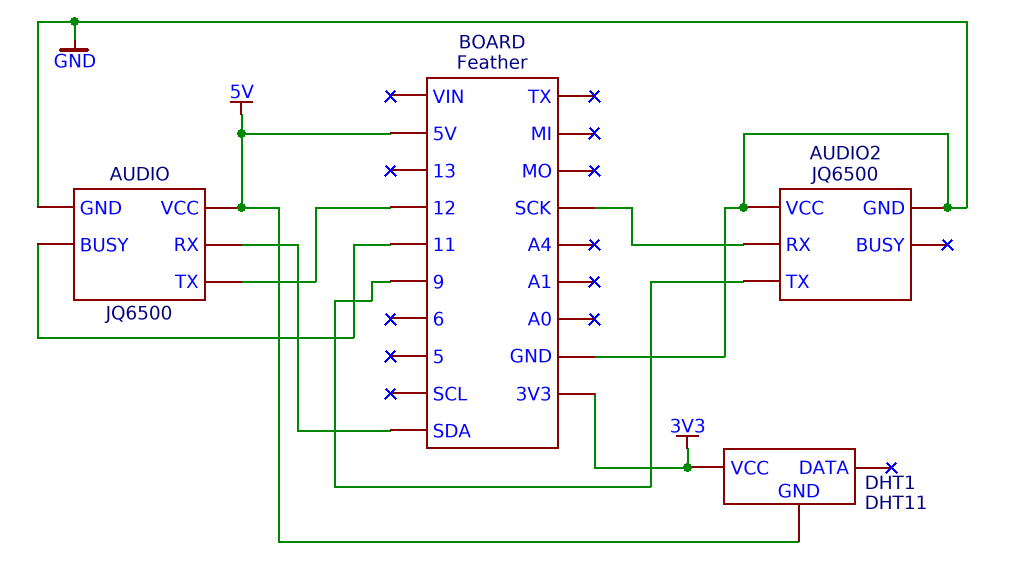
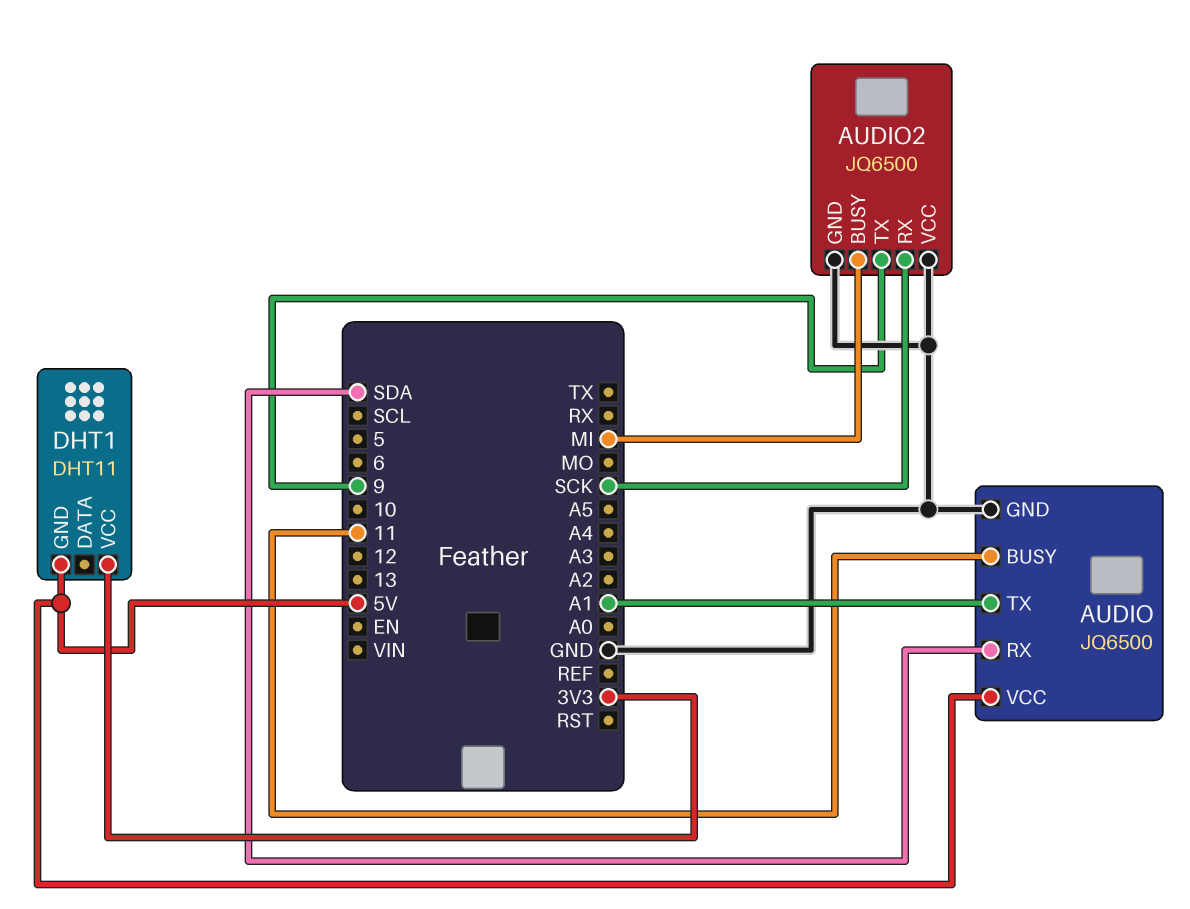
AUDIO pin TX: 12 -> A1
AUDIO2 pin BUSY: none -> MI

